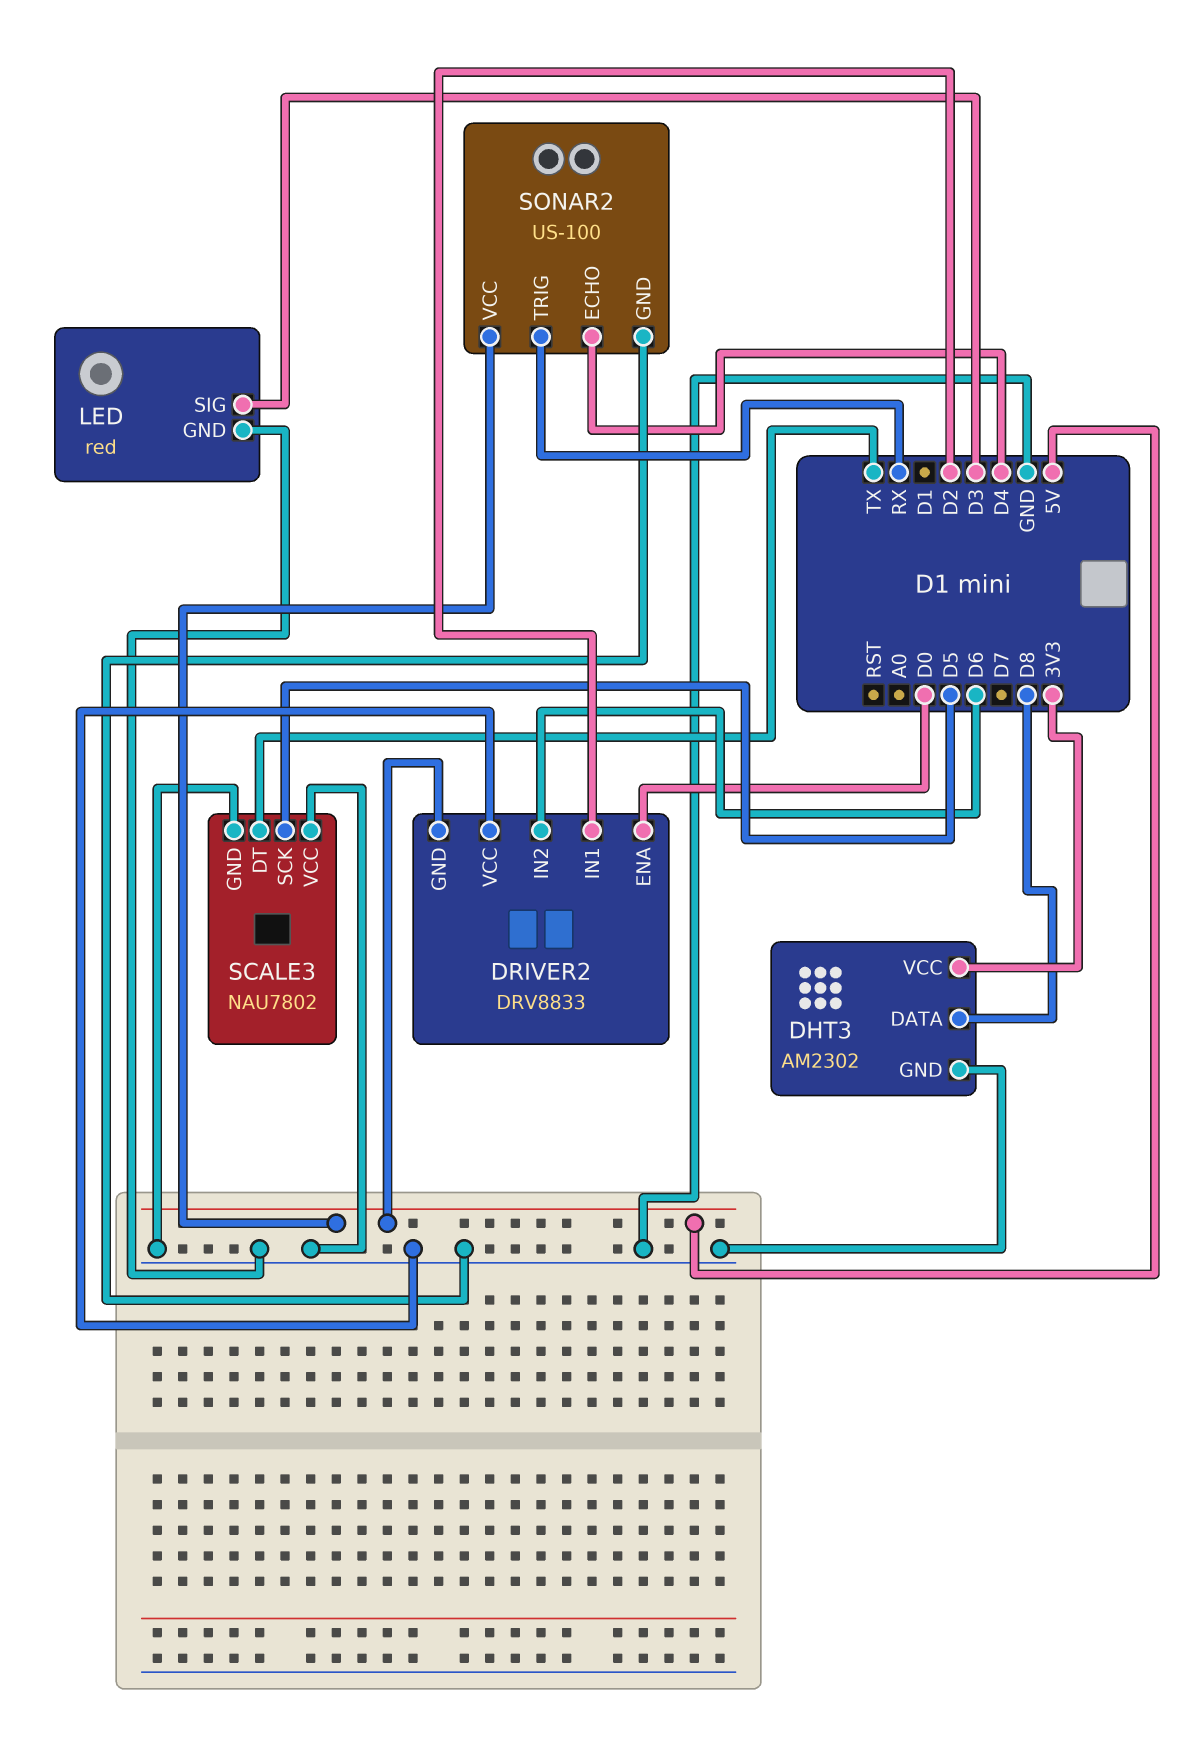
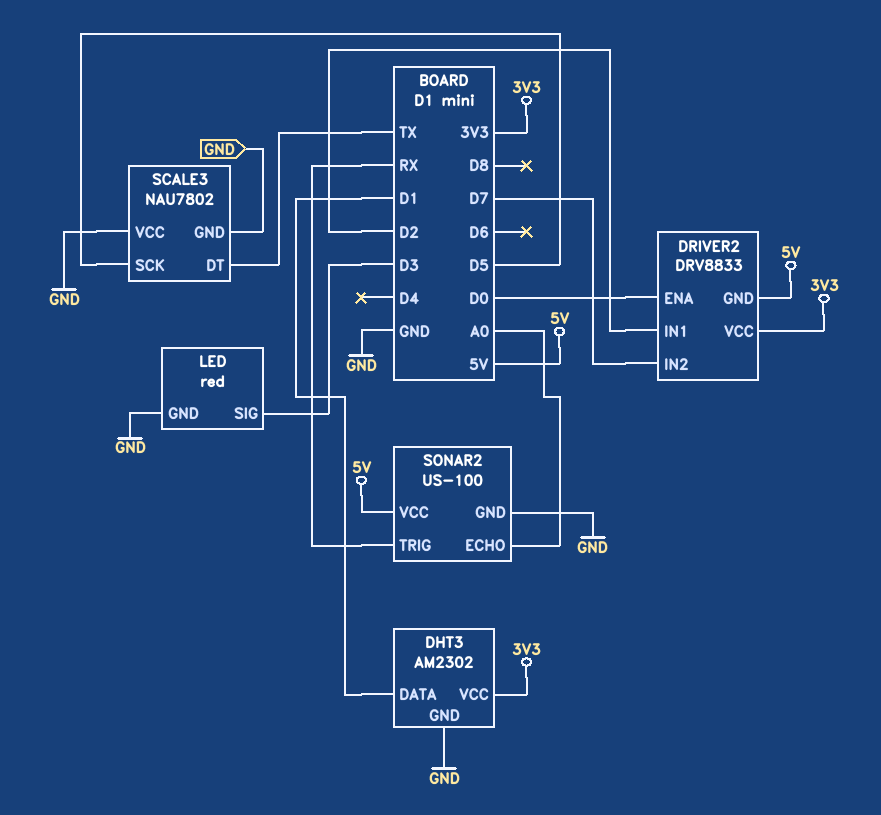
DHT3 pin DATA: D8 -> D1
DRIVER2 pin IN2: D6 -> D7
DRIVER2 pin VCC: GND -> 3V3
SONAR2 pin ECHO: D4 -> A0

